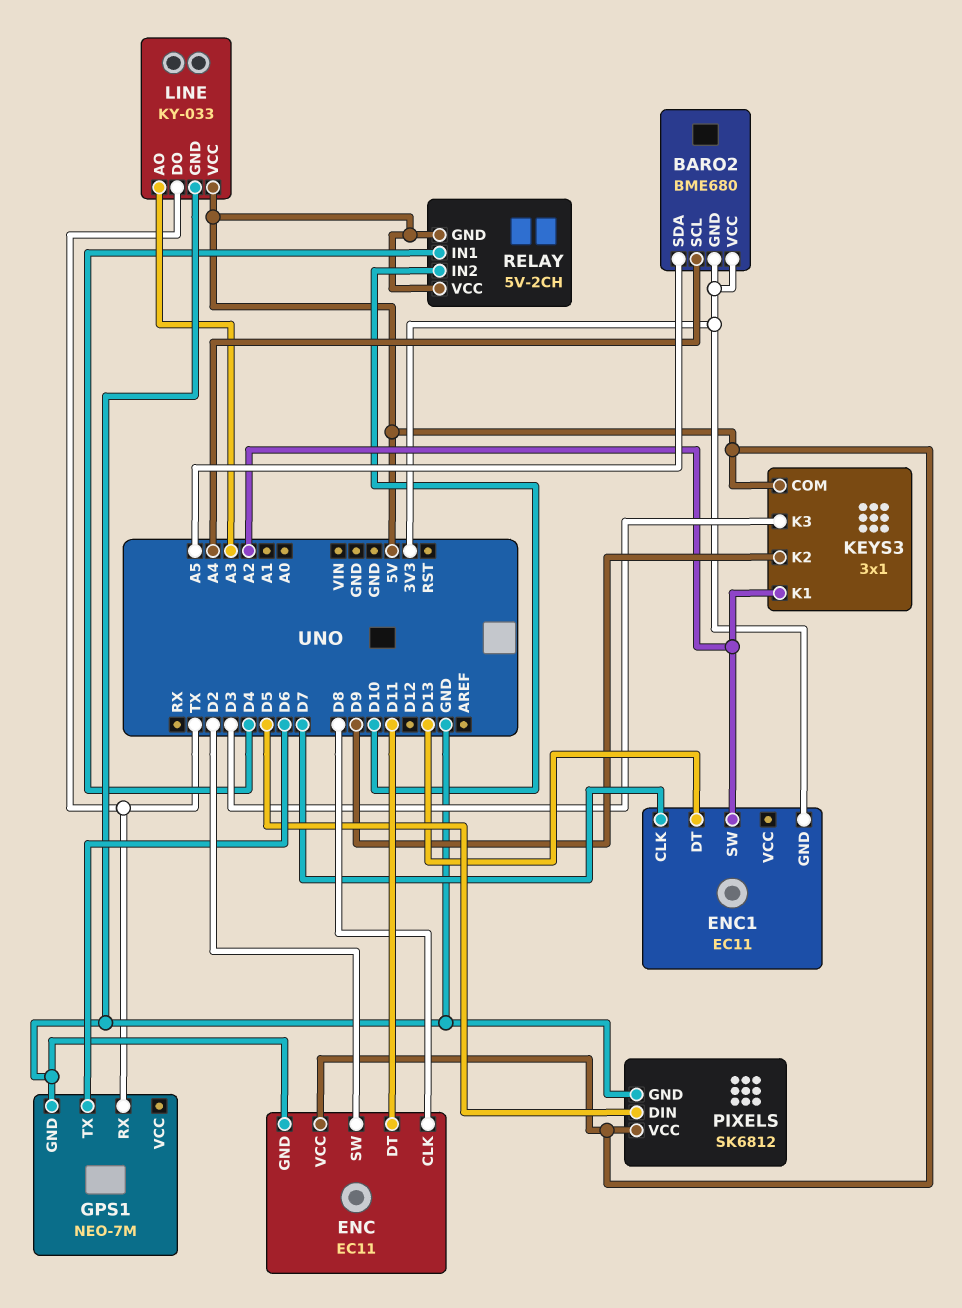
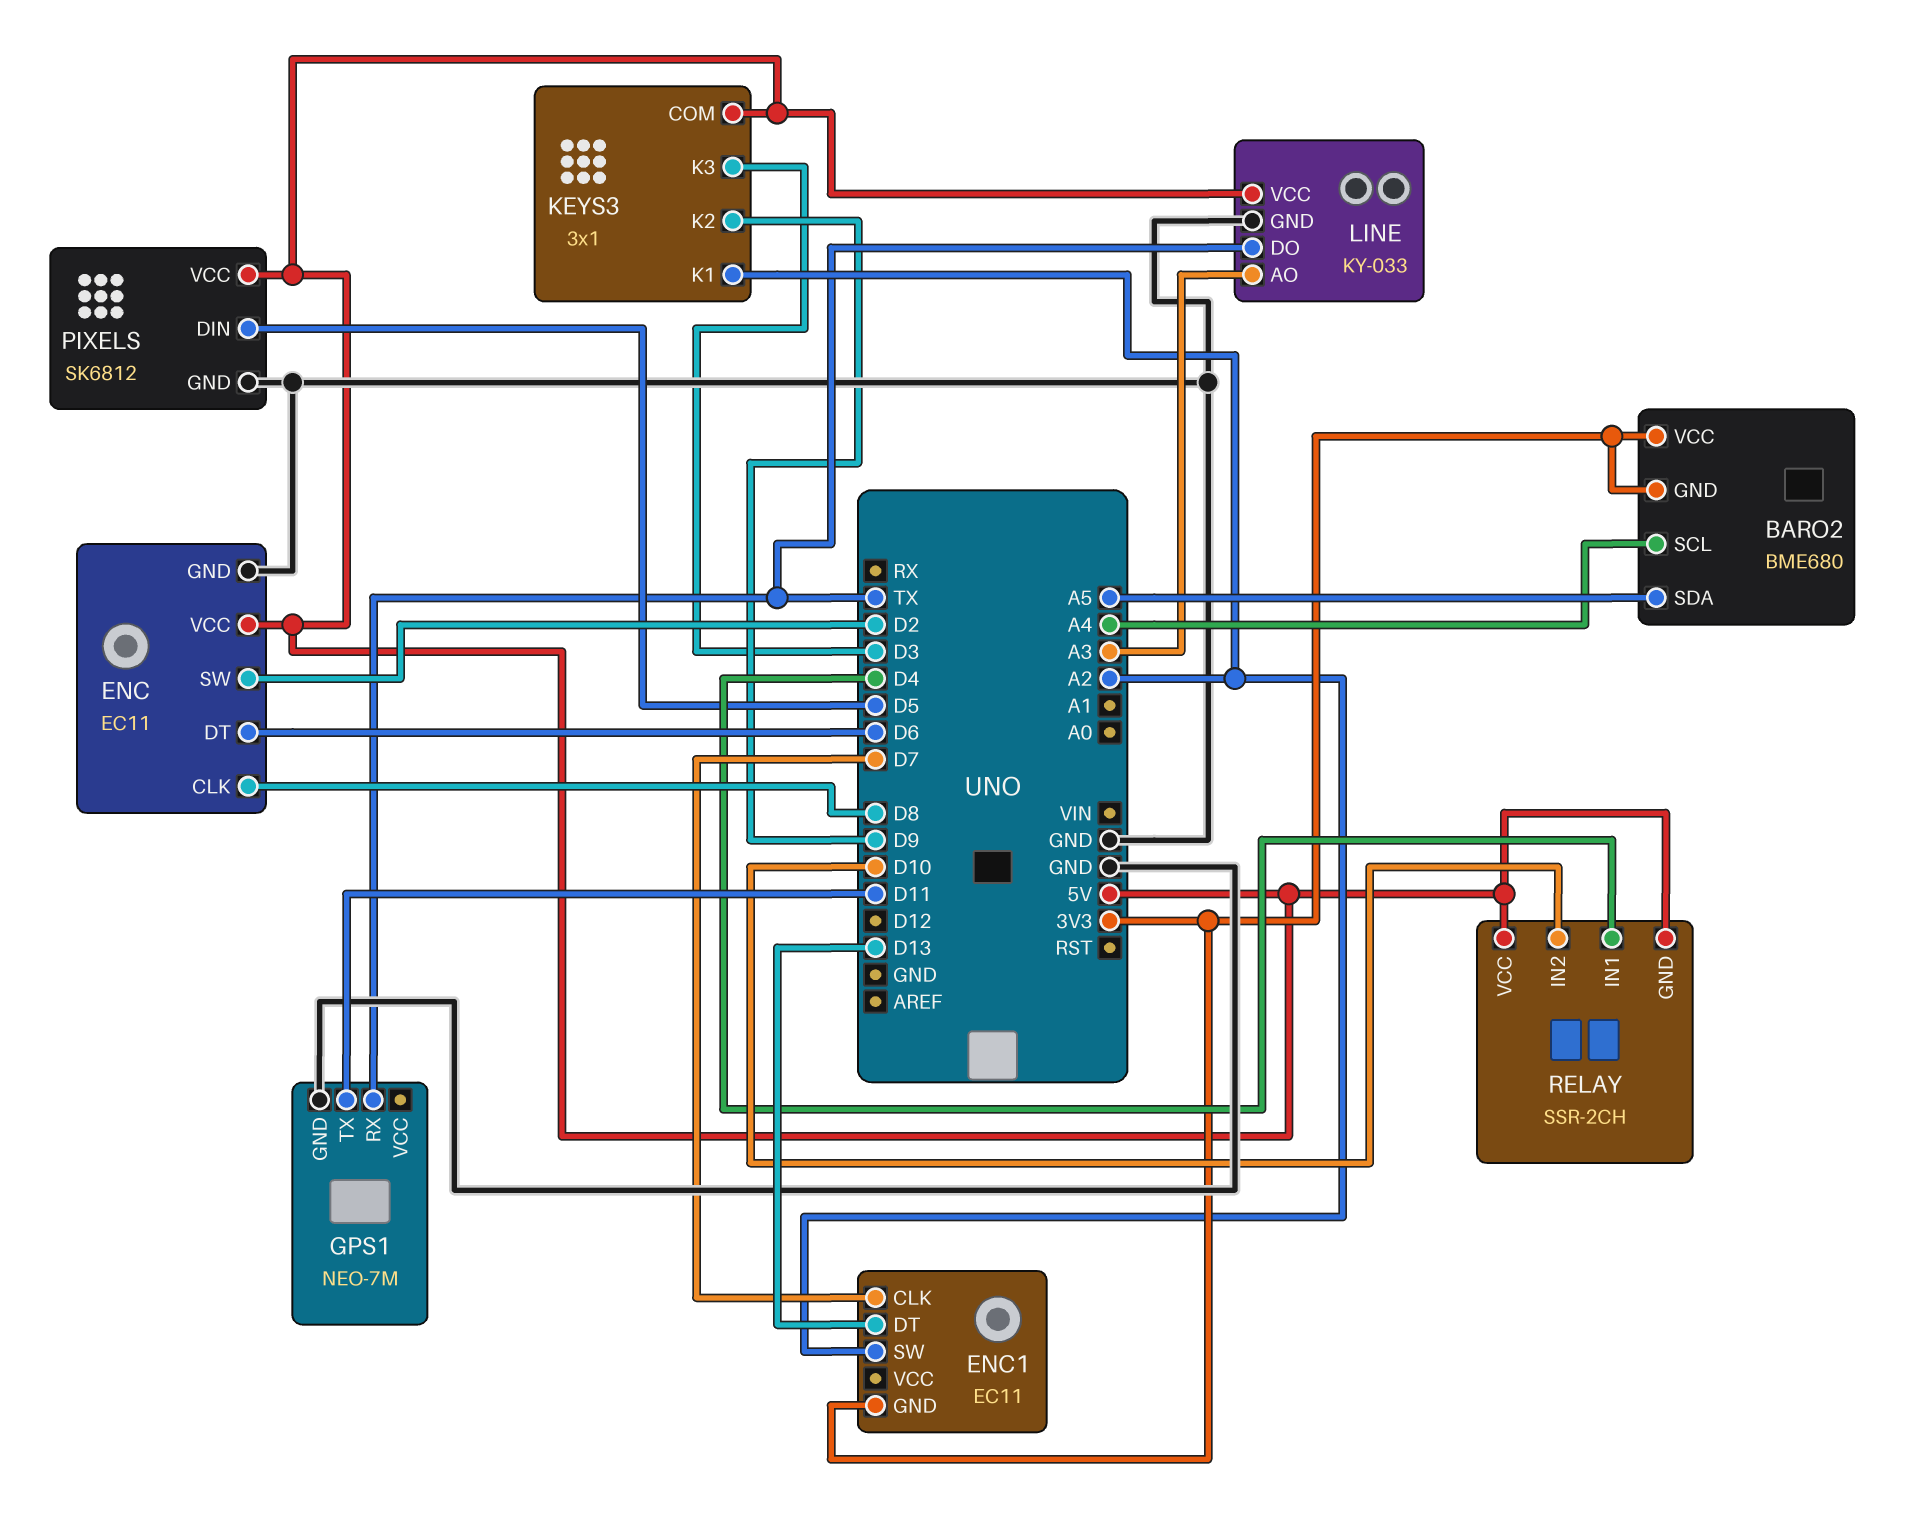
ENC pin DT: D11 -> D6
GPS1 pin TX: D6 -> D11
RELAY: 5V-2CH -> SSR-2CH

